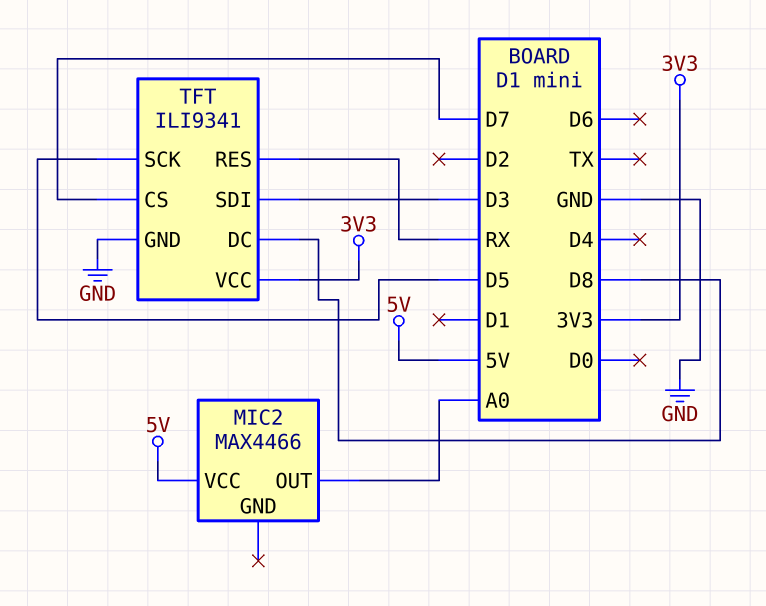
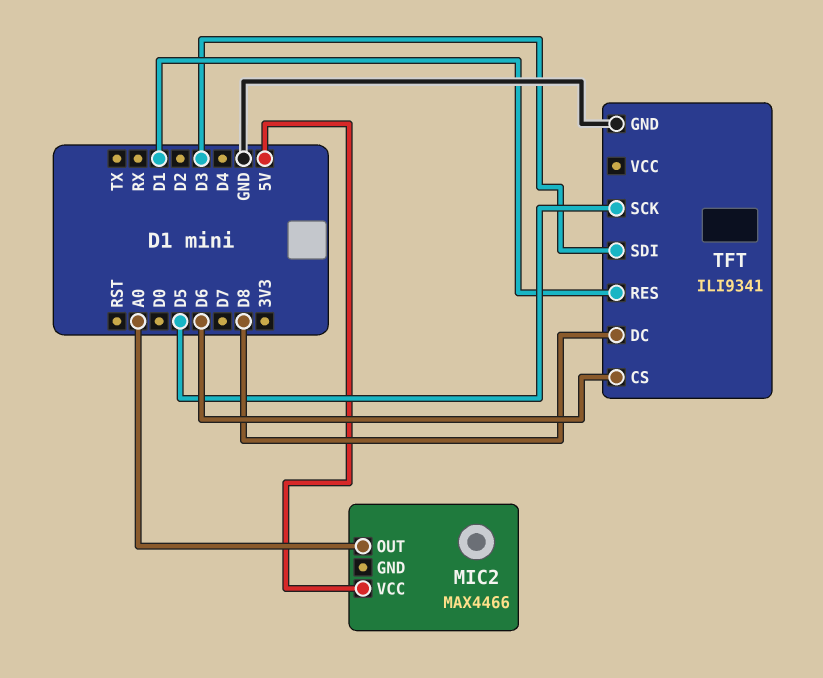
TFT pin CS: D7 -> D6
TFT pin RES: RX -> D1
TFT pin VCC: 3V3 -> none

